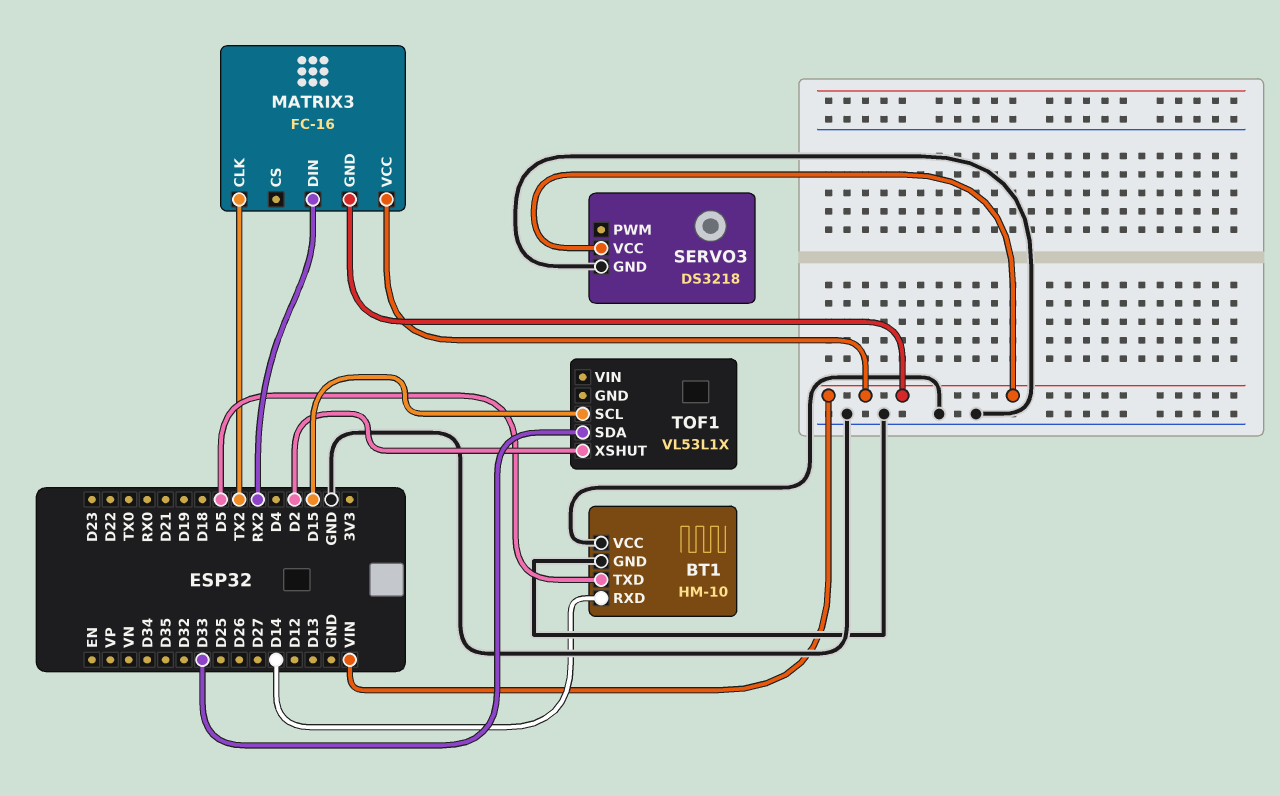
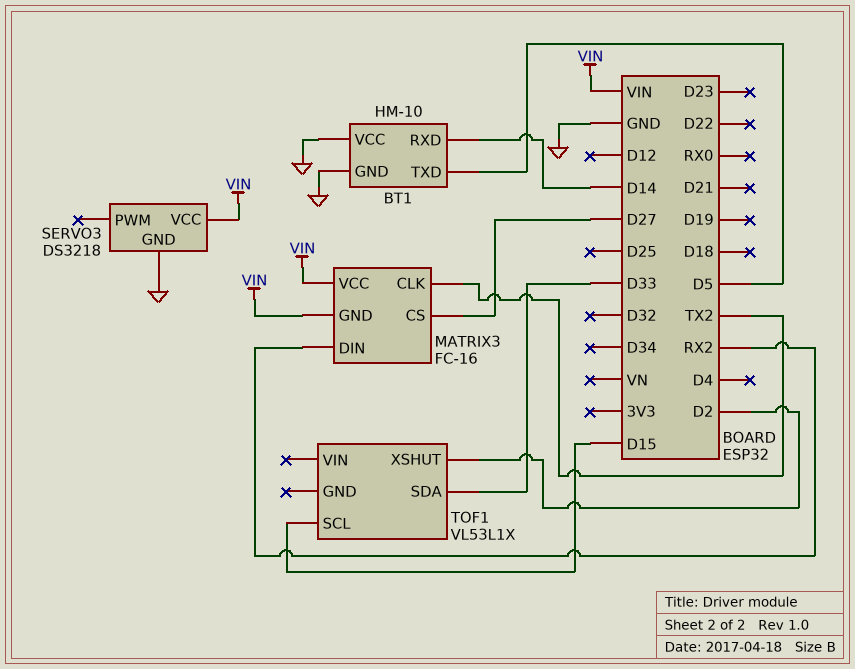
MATRIX3 pin CS: none -> D27

